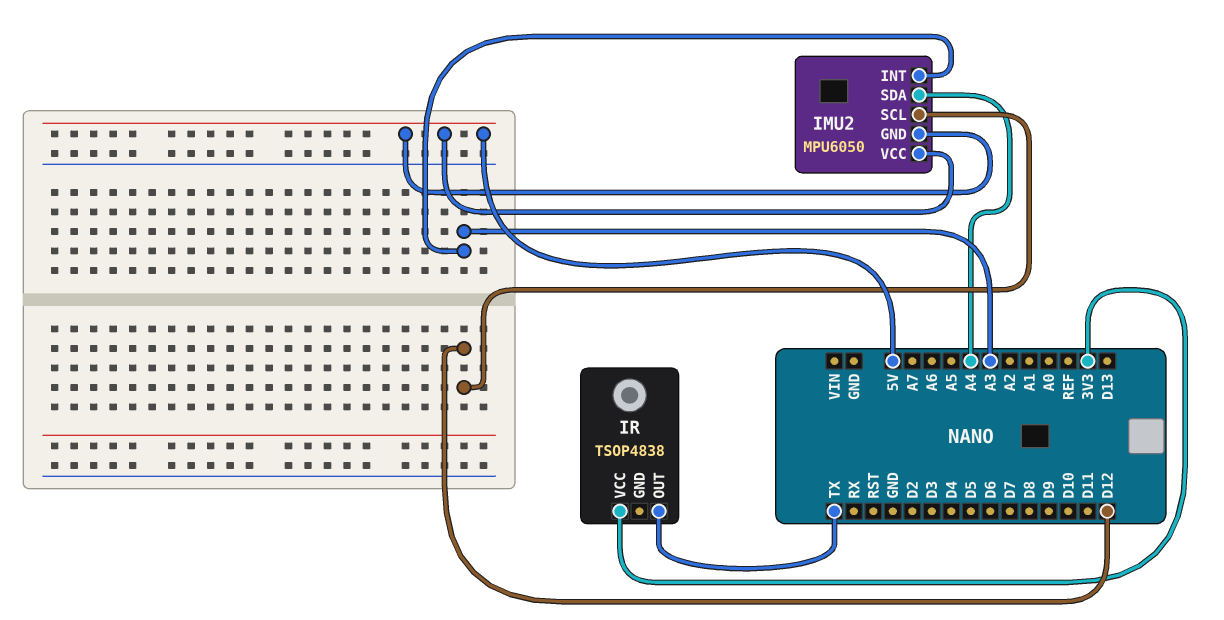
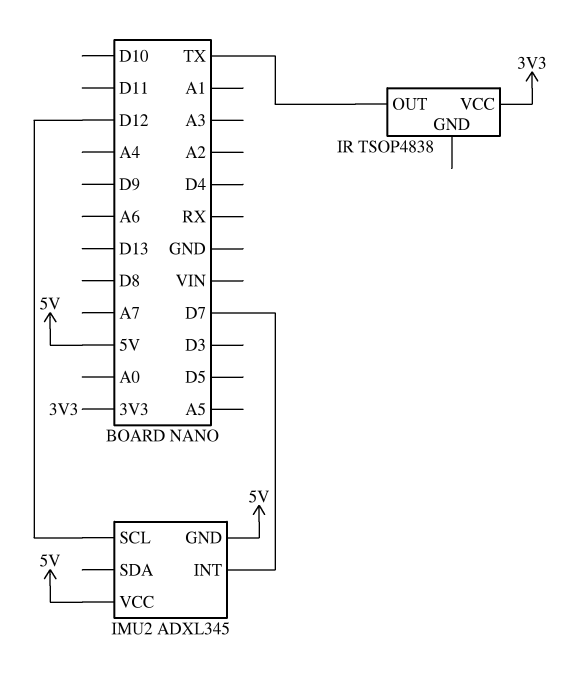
IMU2: MPU6050 -> ADXL345
IMU2 pin INT: A3 -> D7
IMU2 pin SDA: A4 -> none

